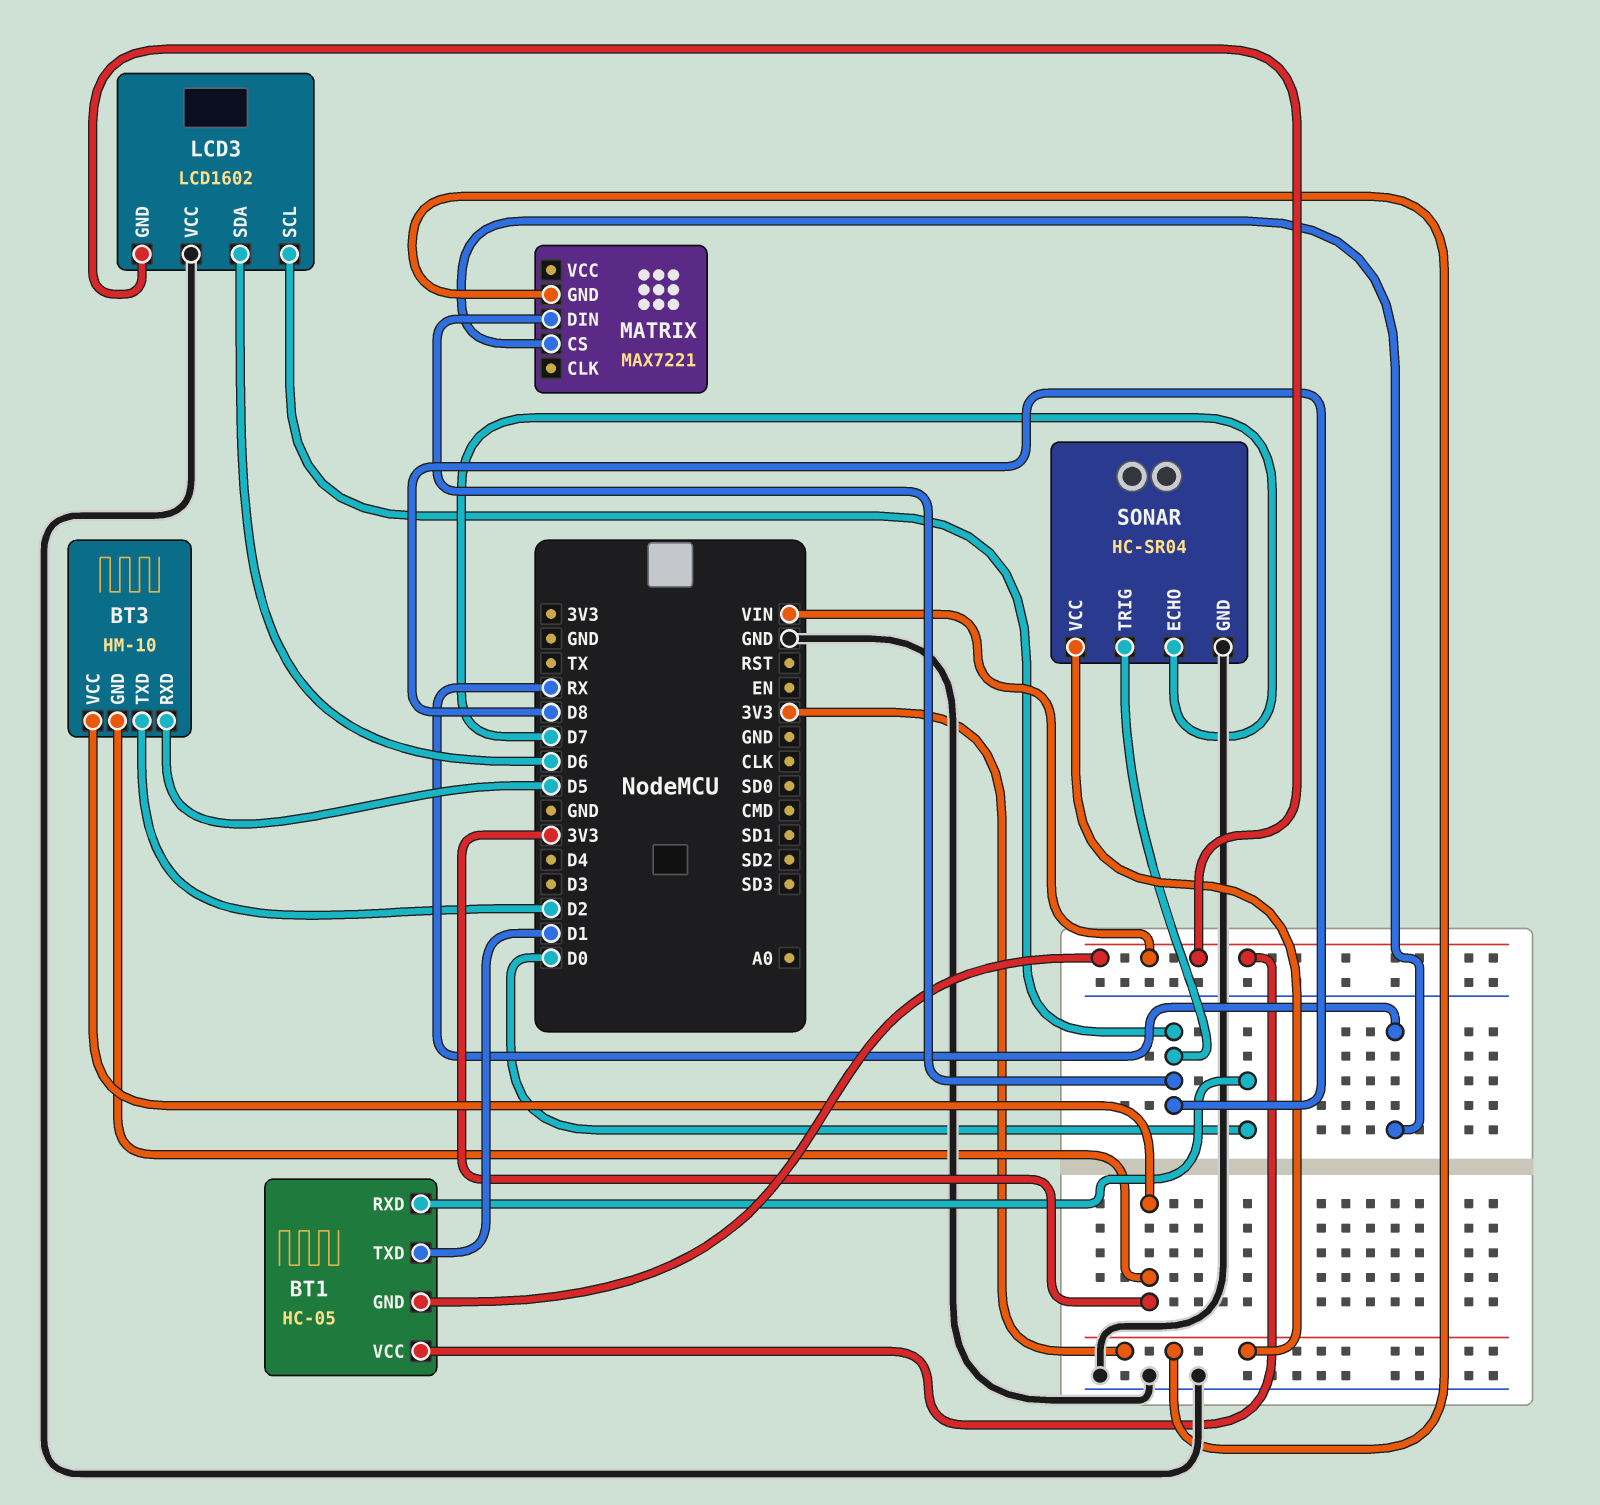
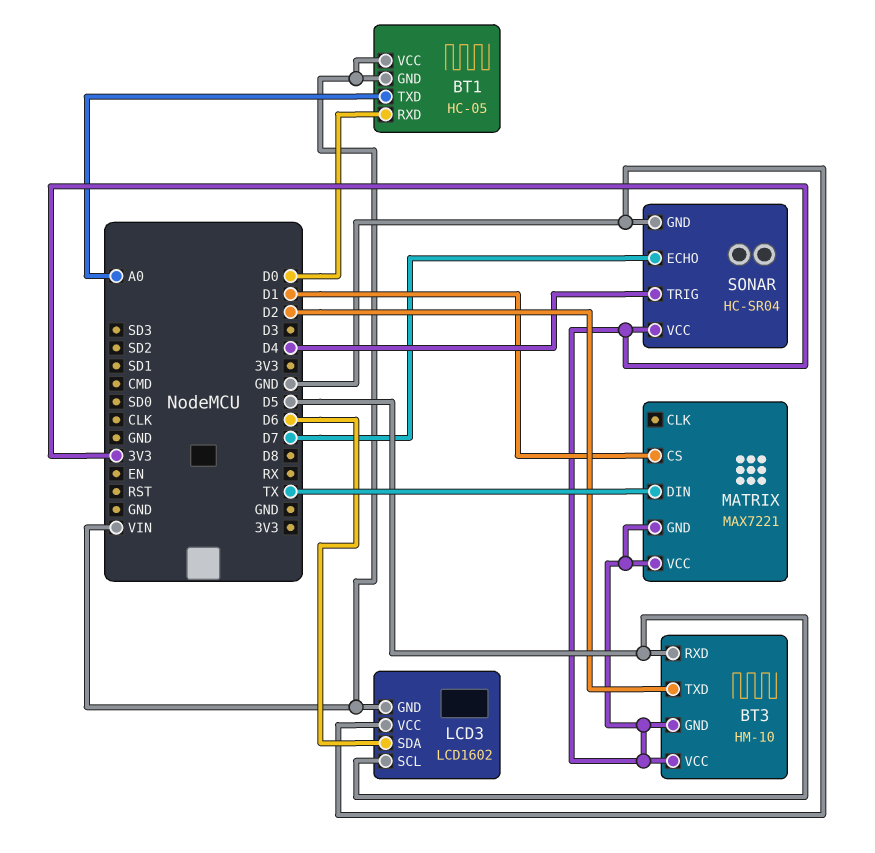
BT1 pin TXD: D1 -> A0
LCD3 pin SCL: D8 -> D5
MATRIX pin CS: RX -> D1
MATRIX pin DIN: D8 -> TX
MATRIX pin VCC: none -> 3V3
SONAR pin TRIG: D8 -> D4

